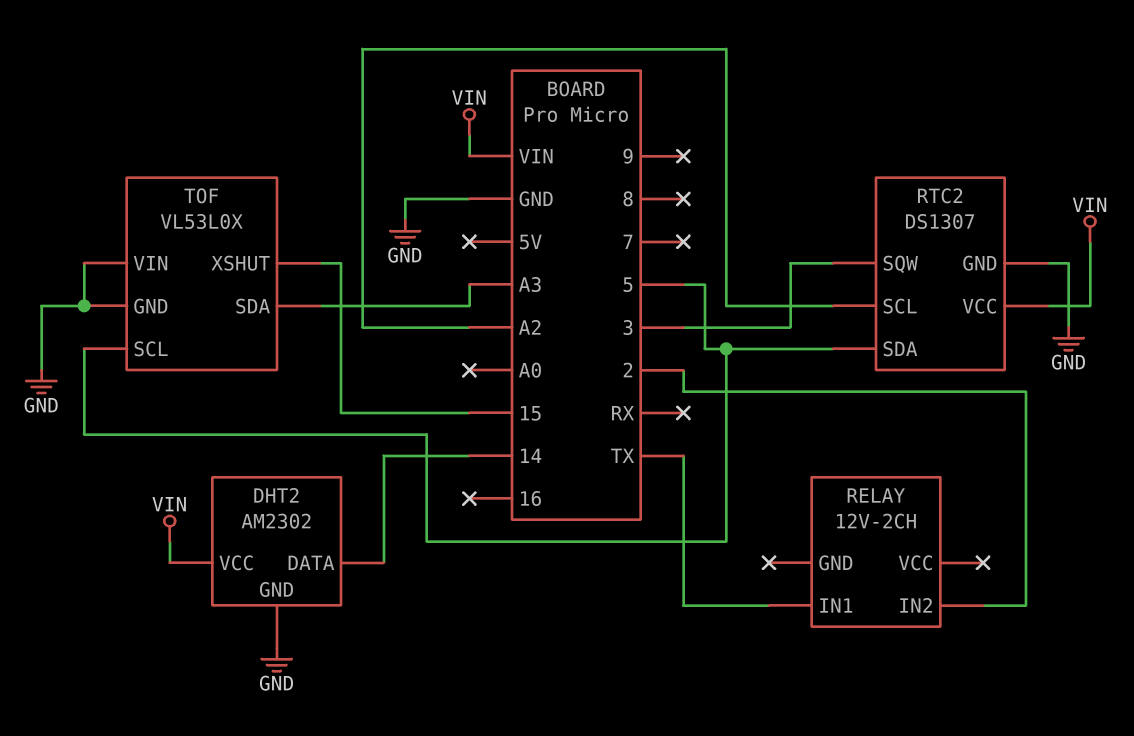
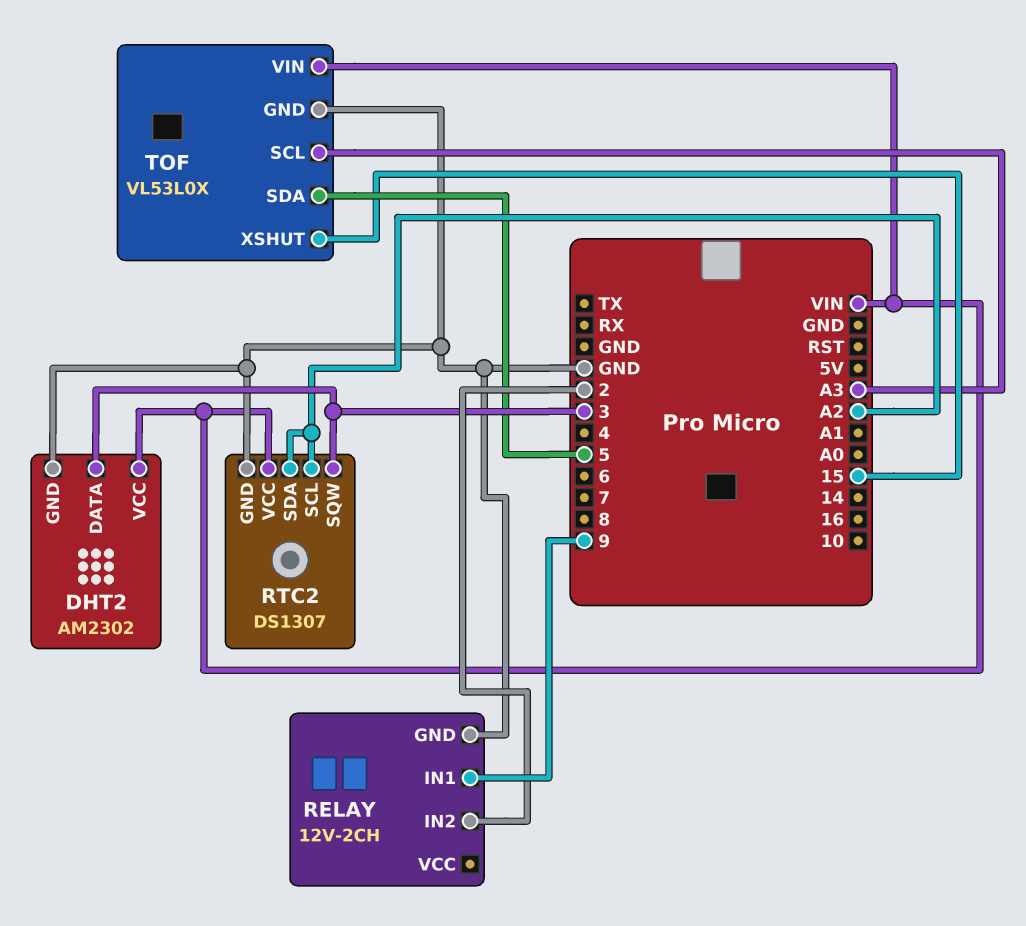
DHT2 pin DATA: 14 -> 3
RELAY pin GND: none -> GND
RELAY pin IN1: TX -> 9
RTC2 pin SDA: 5 -> A2
TOF pin SCL: 5 -> A3
TOF pin SDA: A3 -> 5
TOF pin VIN: GND -> VIN

